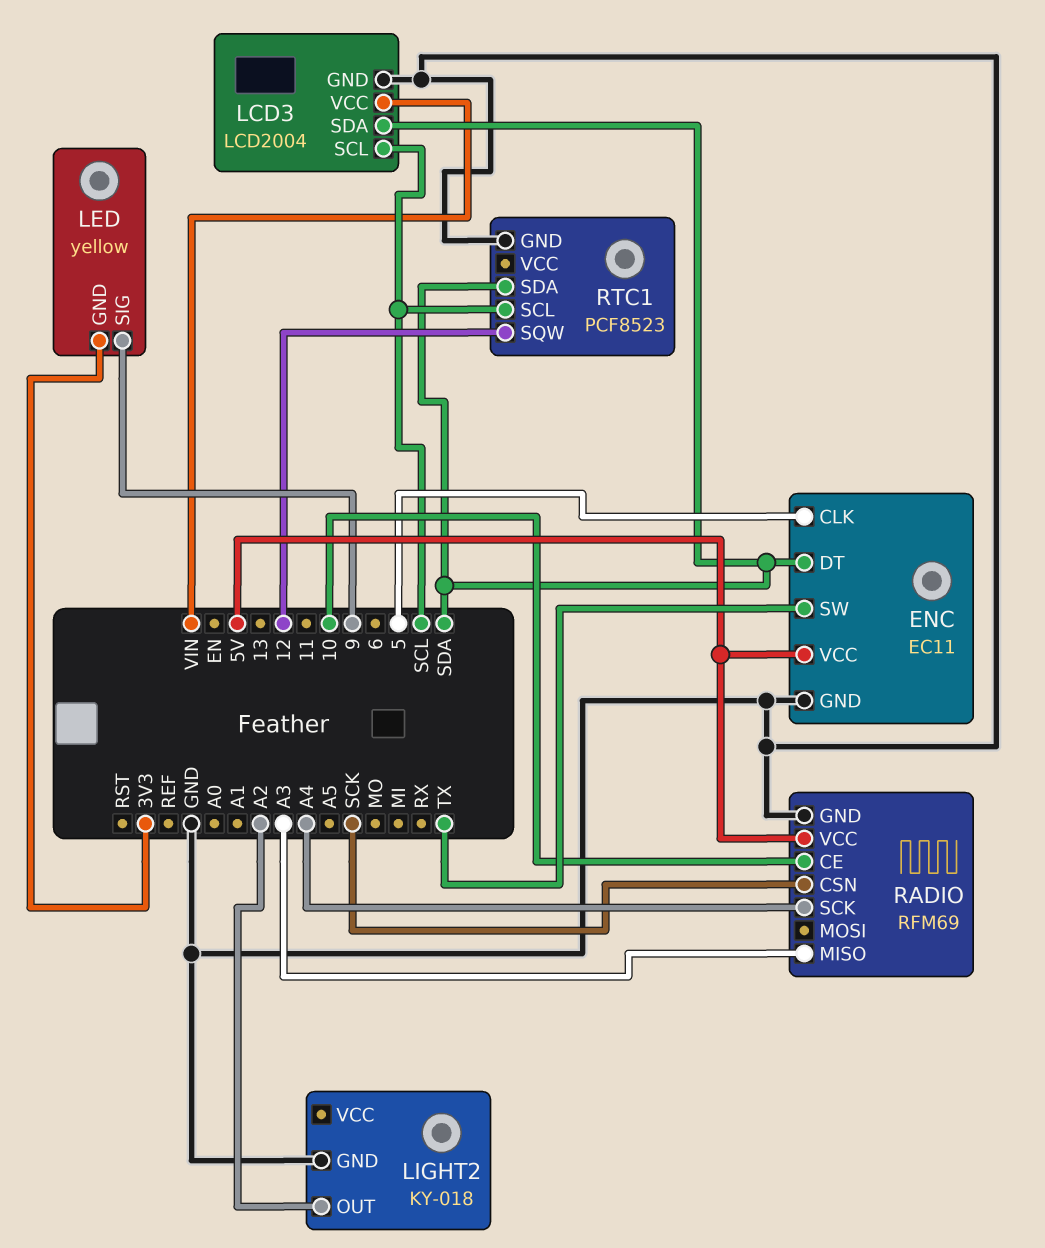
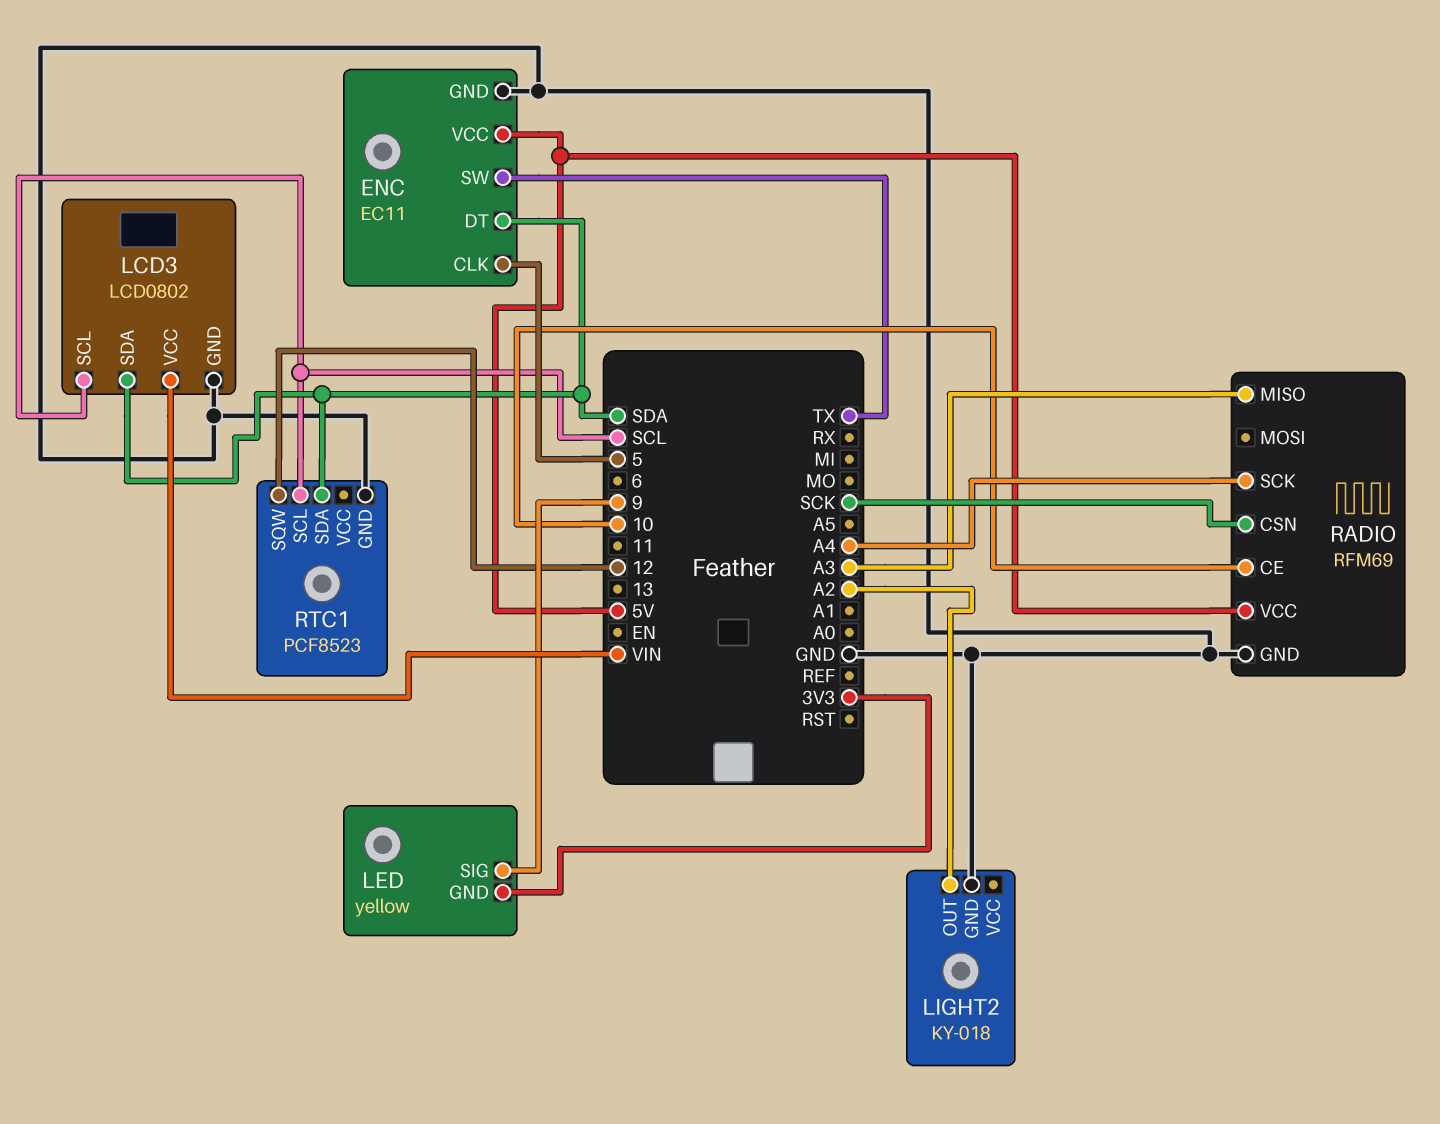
LCD3: LCD2004 -> LCD0802

